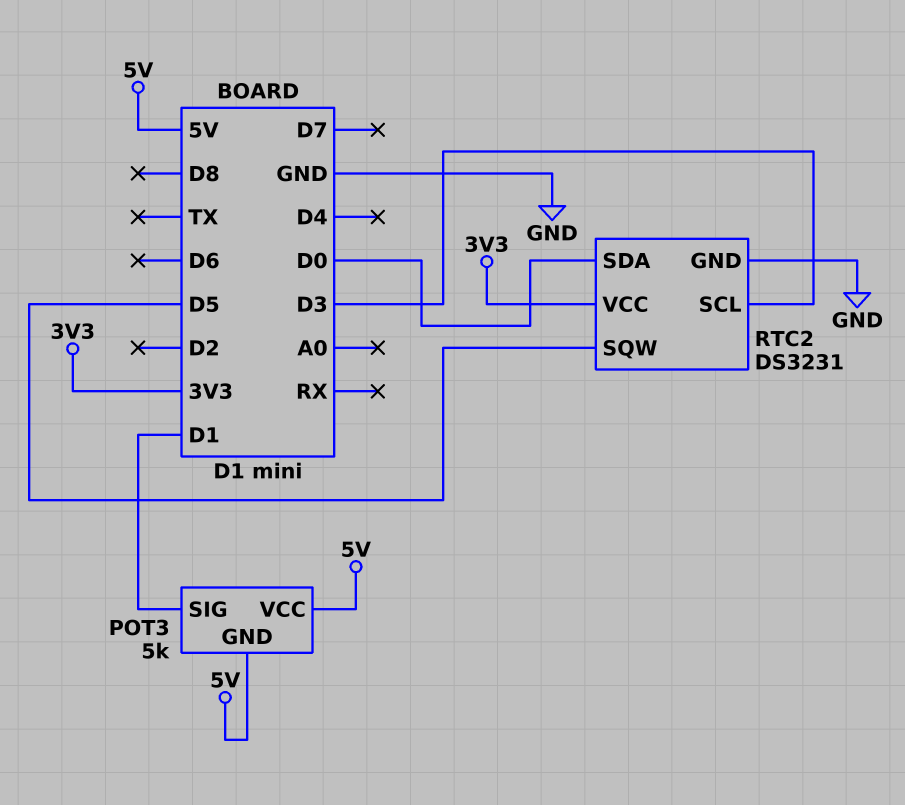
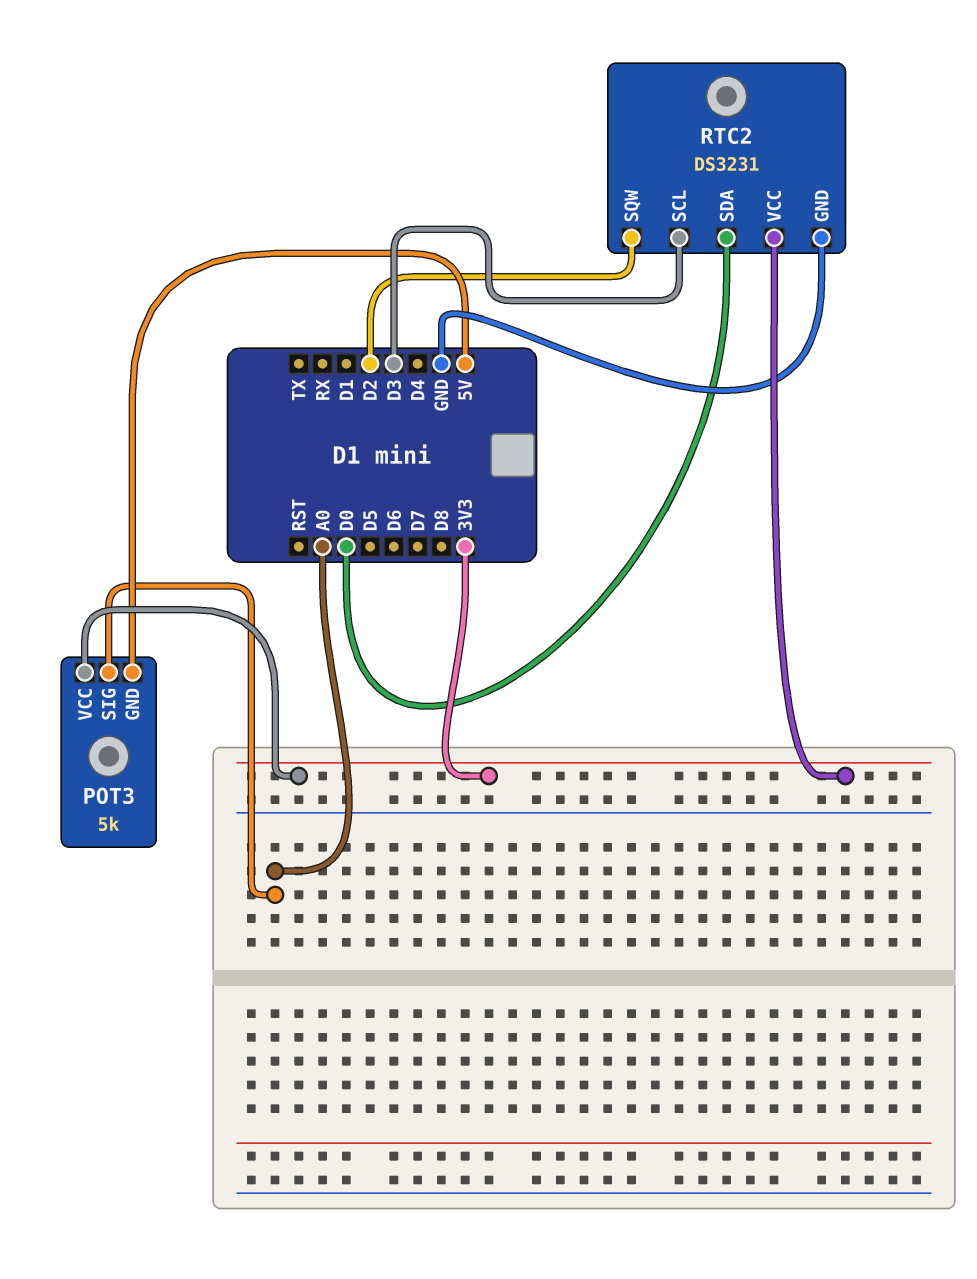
POT3 pin SIG: D1 -> A0
POT3 pin VCC: 5V -> 3V3
RTC2 pin SQW: D5 -> D2

